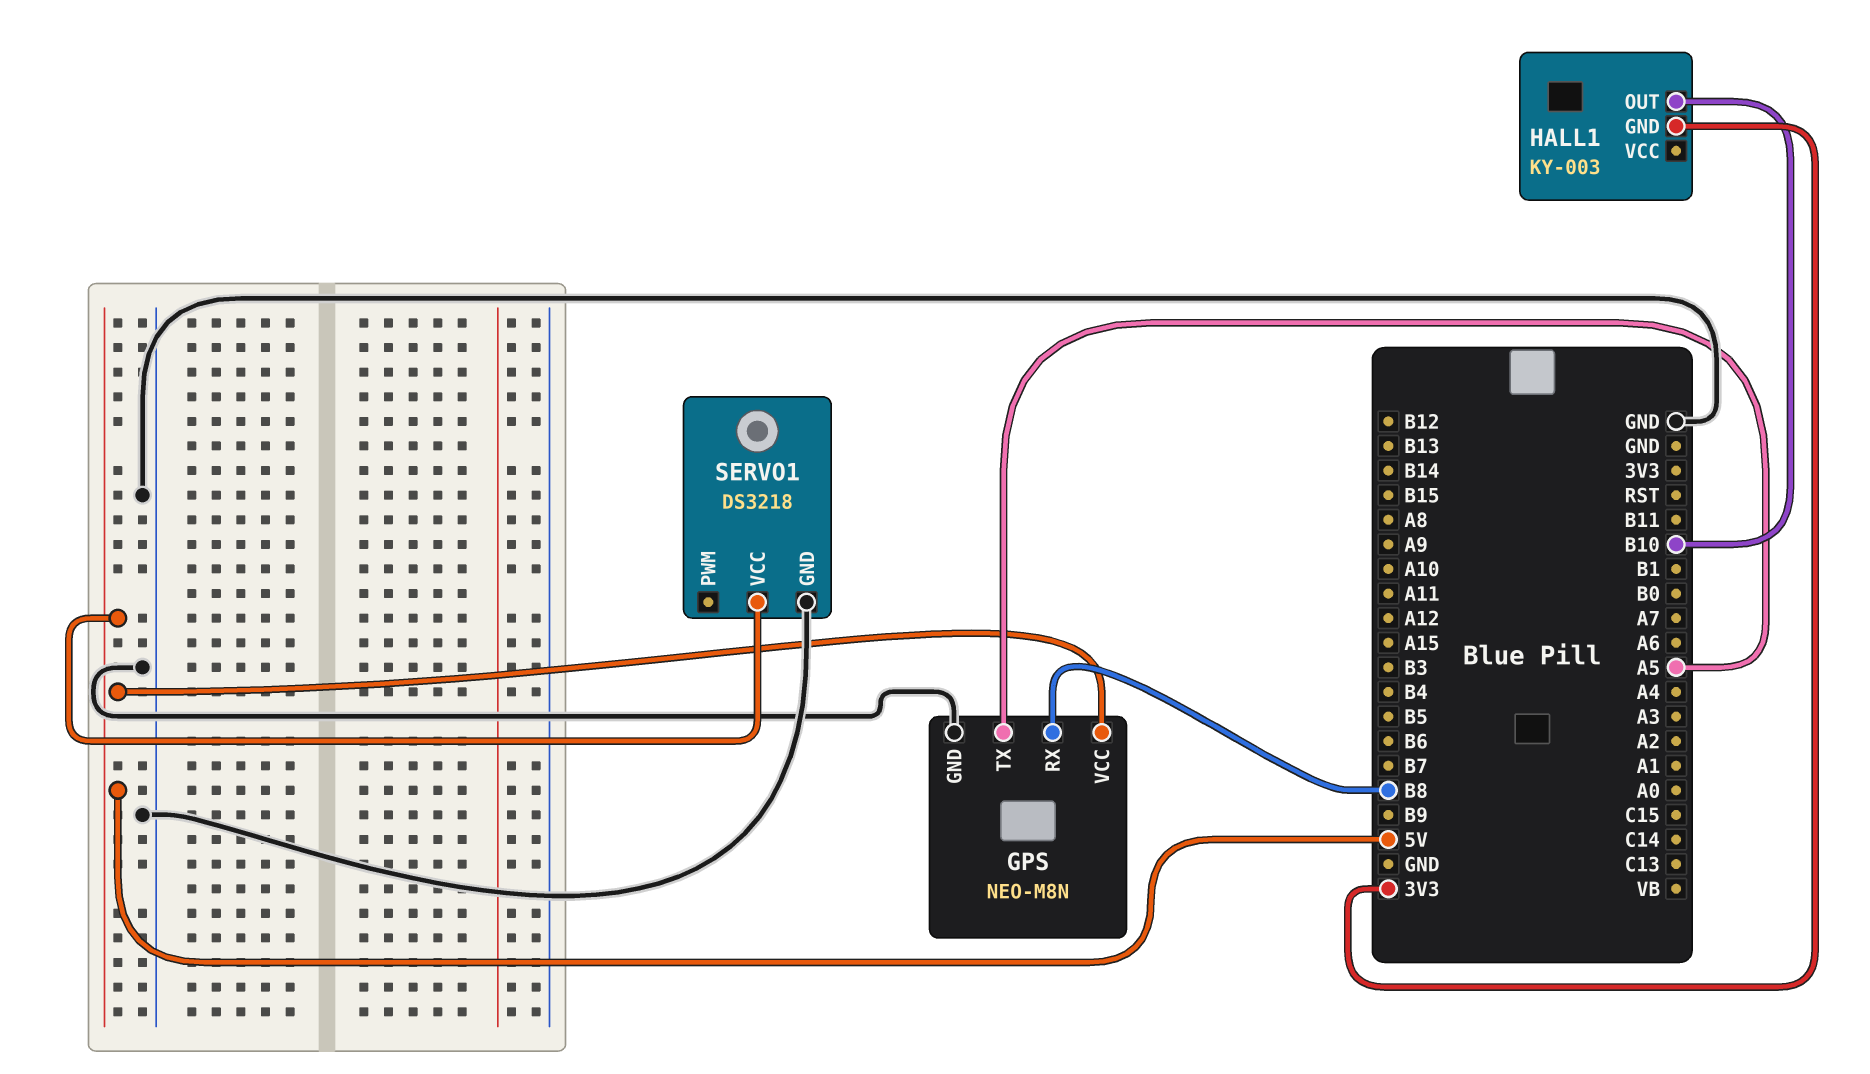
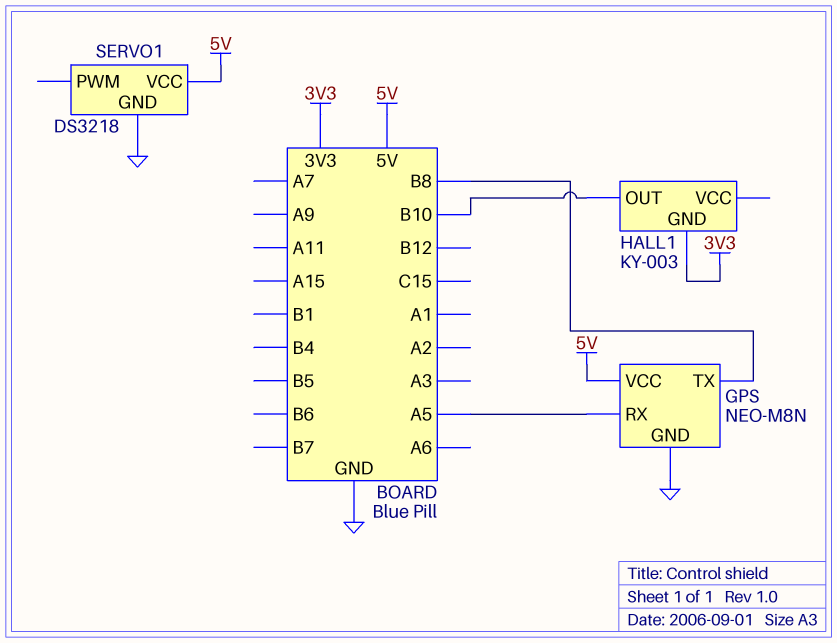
GPS pin RX: B8 -> A5
GPS pin TX: A5 -> B8

